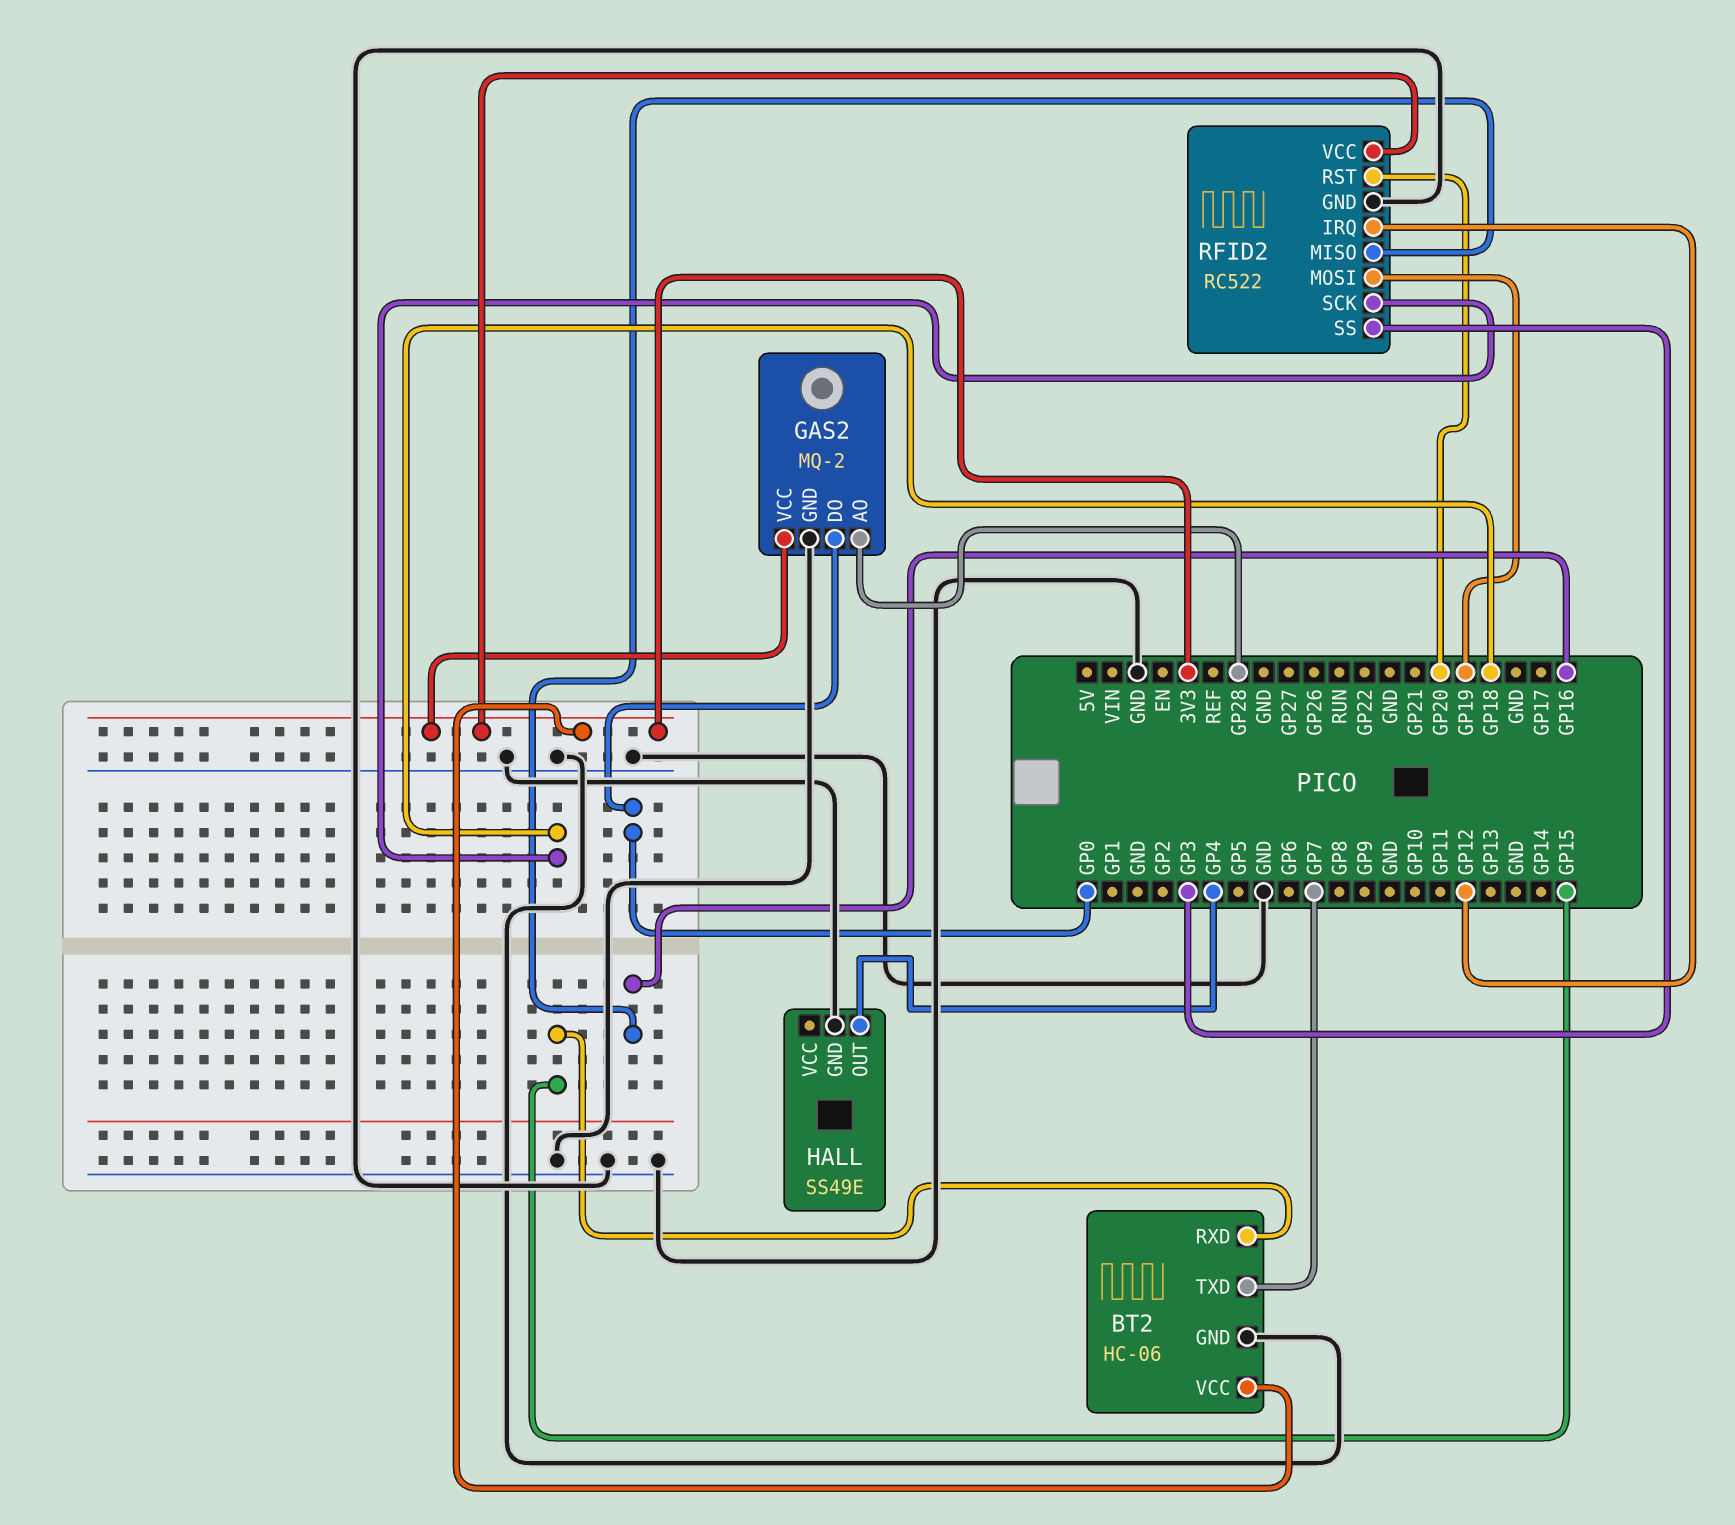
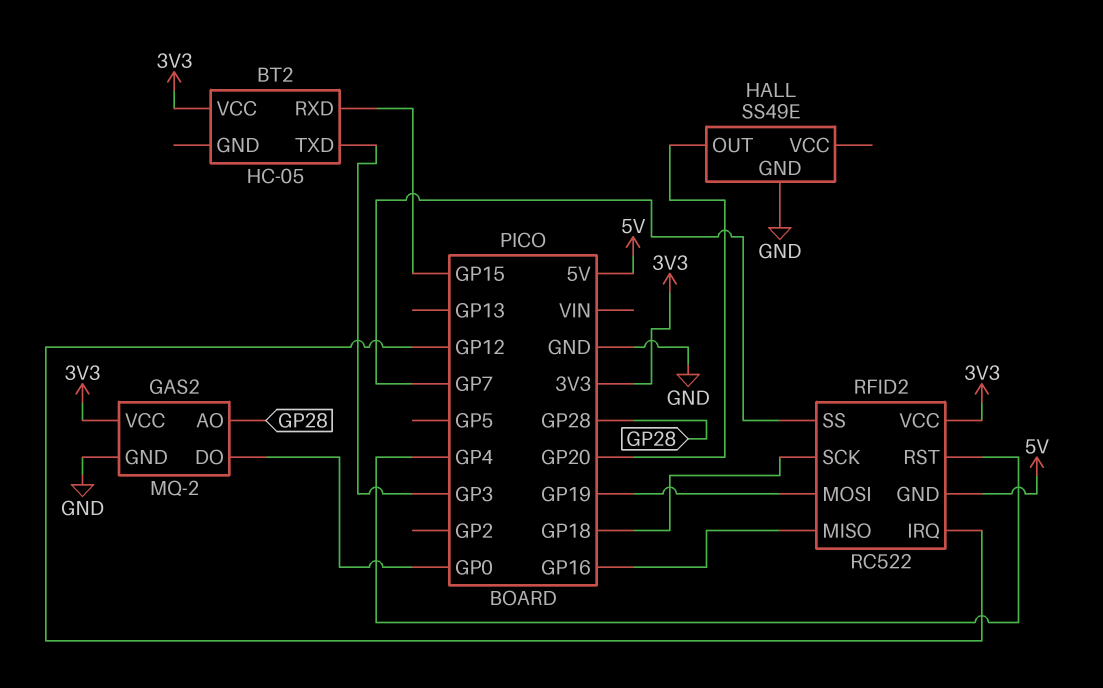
BT2: HC-06 -> HC-05
BT2 pin GND: GND -> none
BT2 pin TXD: GP7 -> GP3
HALL pin OUT: GP4 -> GP20
RFID2 pin GND: GND -> 5V
RFID2 pin RST: GP20 -> GP4
RFID2 pin SS: GP3 -> GP7

